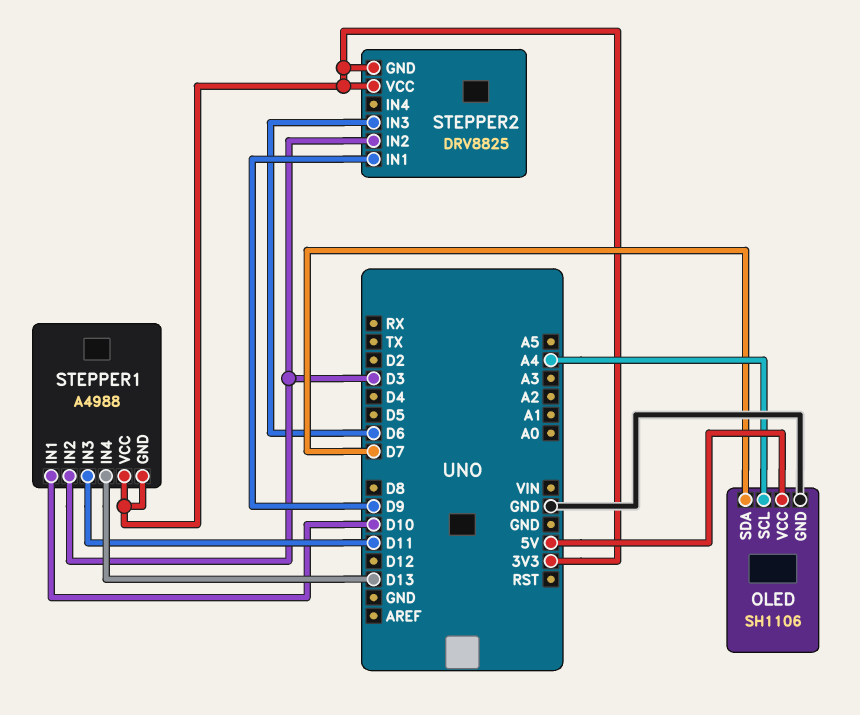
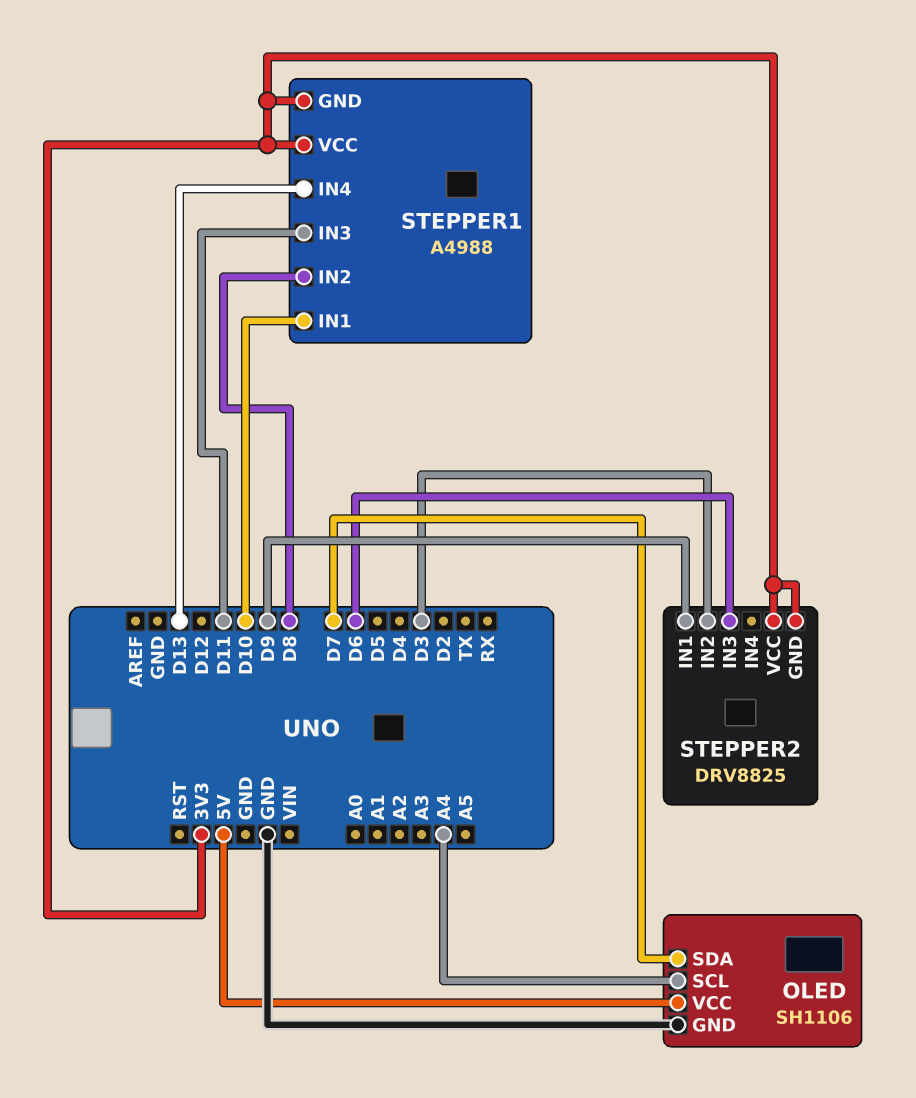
STEPPER1 pin IN2: D3 -> D8

